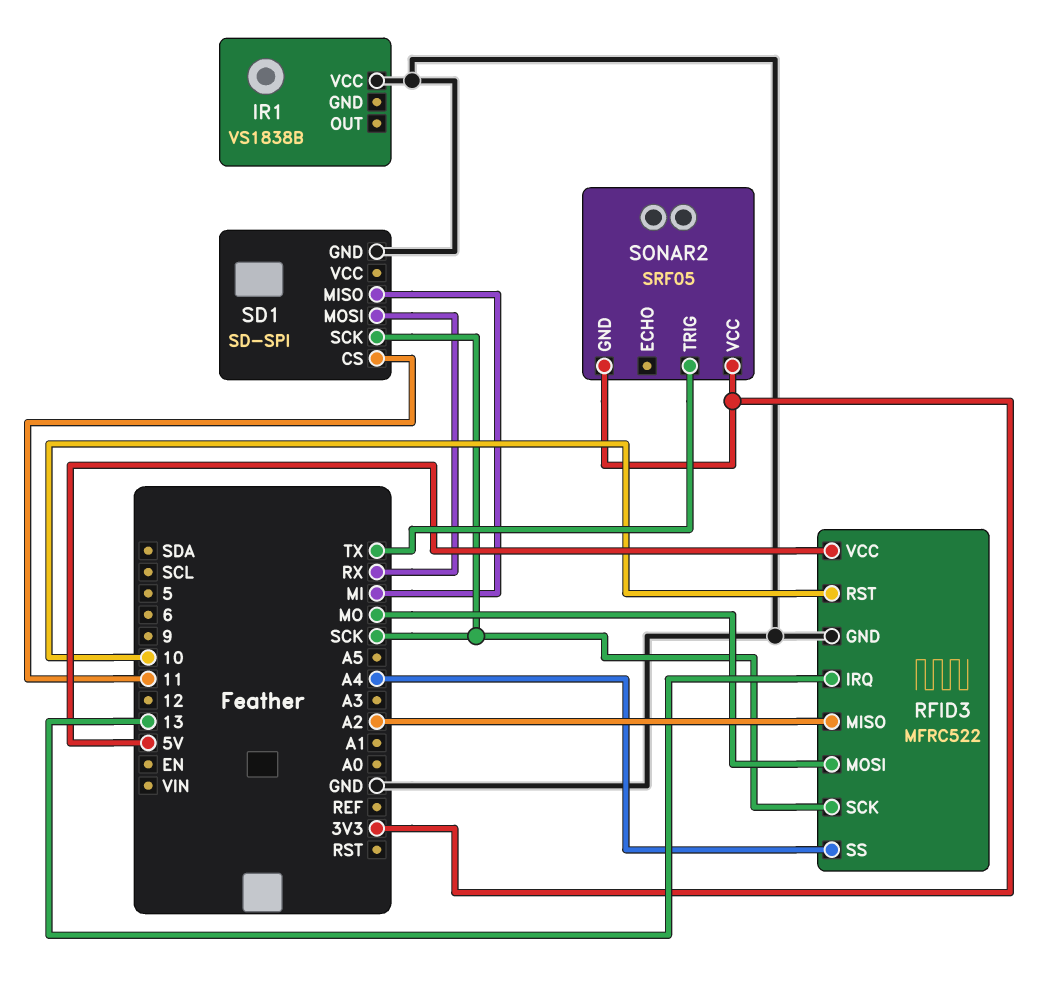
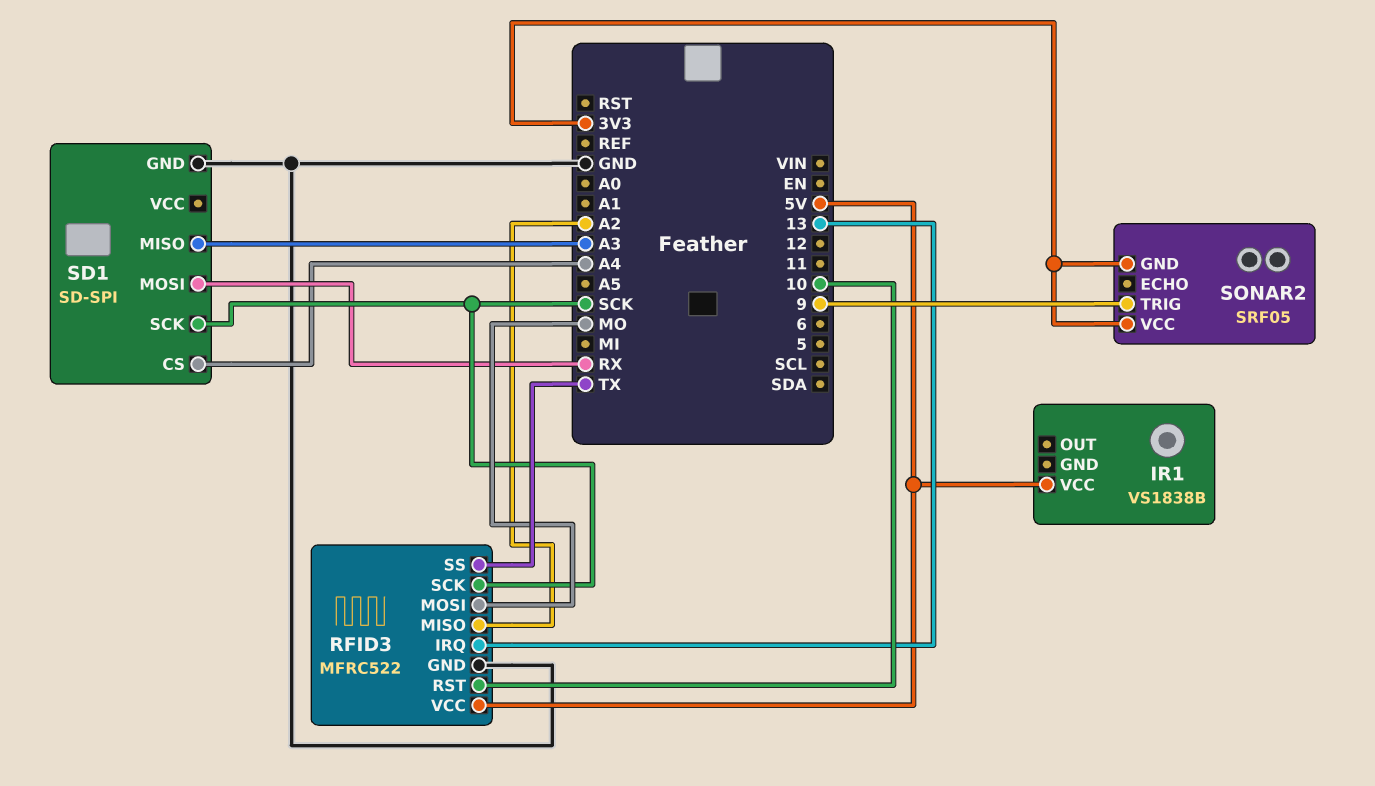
IR1 pin VCC: GND -> 5V
RFID3 pin SS: A4 -> TX
SD1 pin CS: 11 -> A4
SD1 pin MISO: MI -> A3
SONAR2 pin TRIG: TX -> 9

